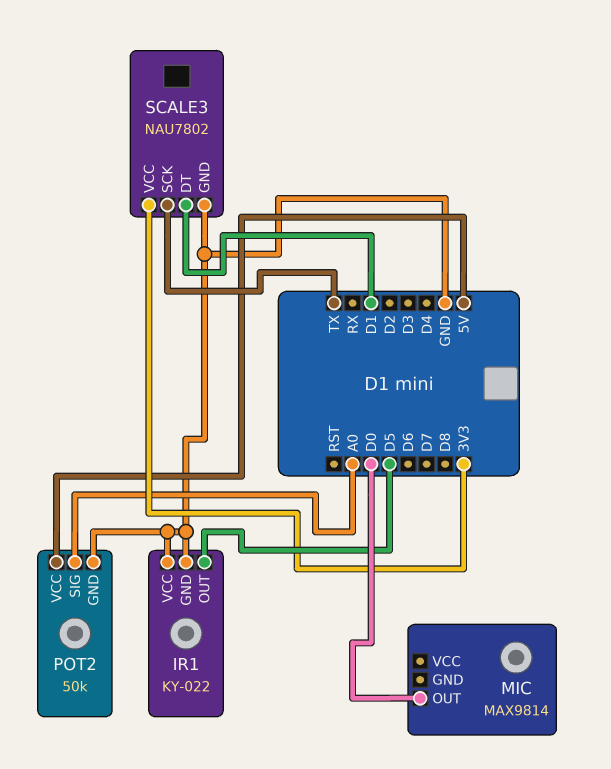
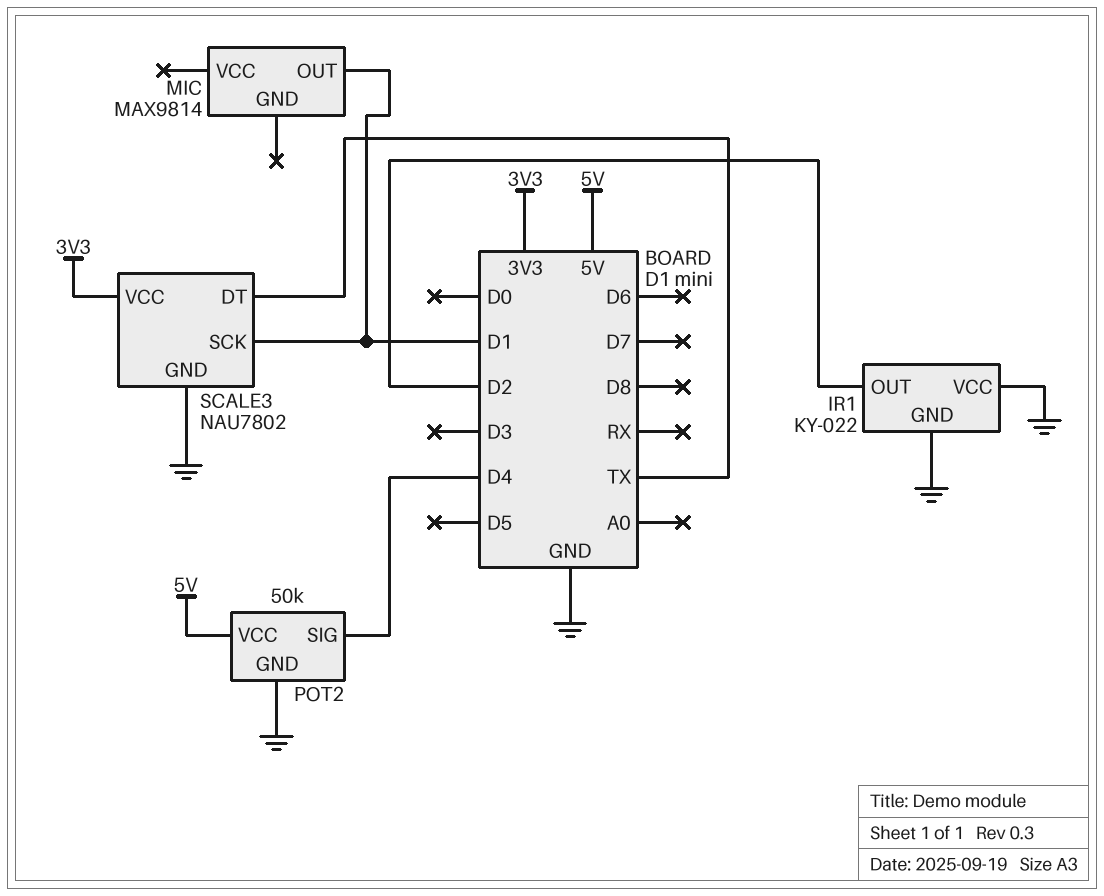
IR1 pin OUT: D5 -> D2
MIC pin OUT: D0 -> D1
POT2 pin SIG: A0 -> D4
SCALE3 pin DT: D1 -> TX
SCALE3 pin SCK: TX -> D1

